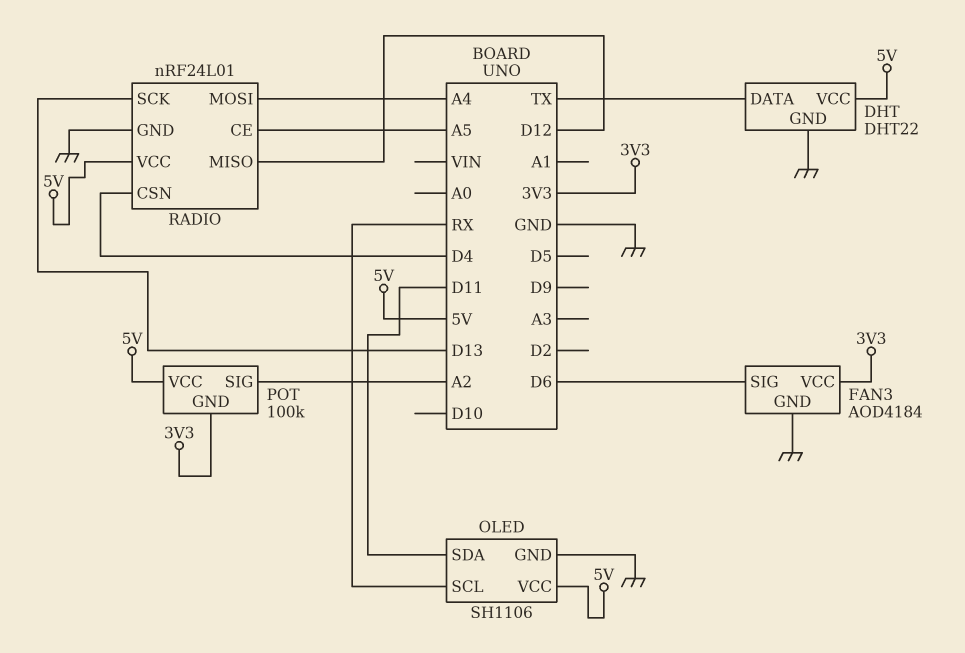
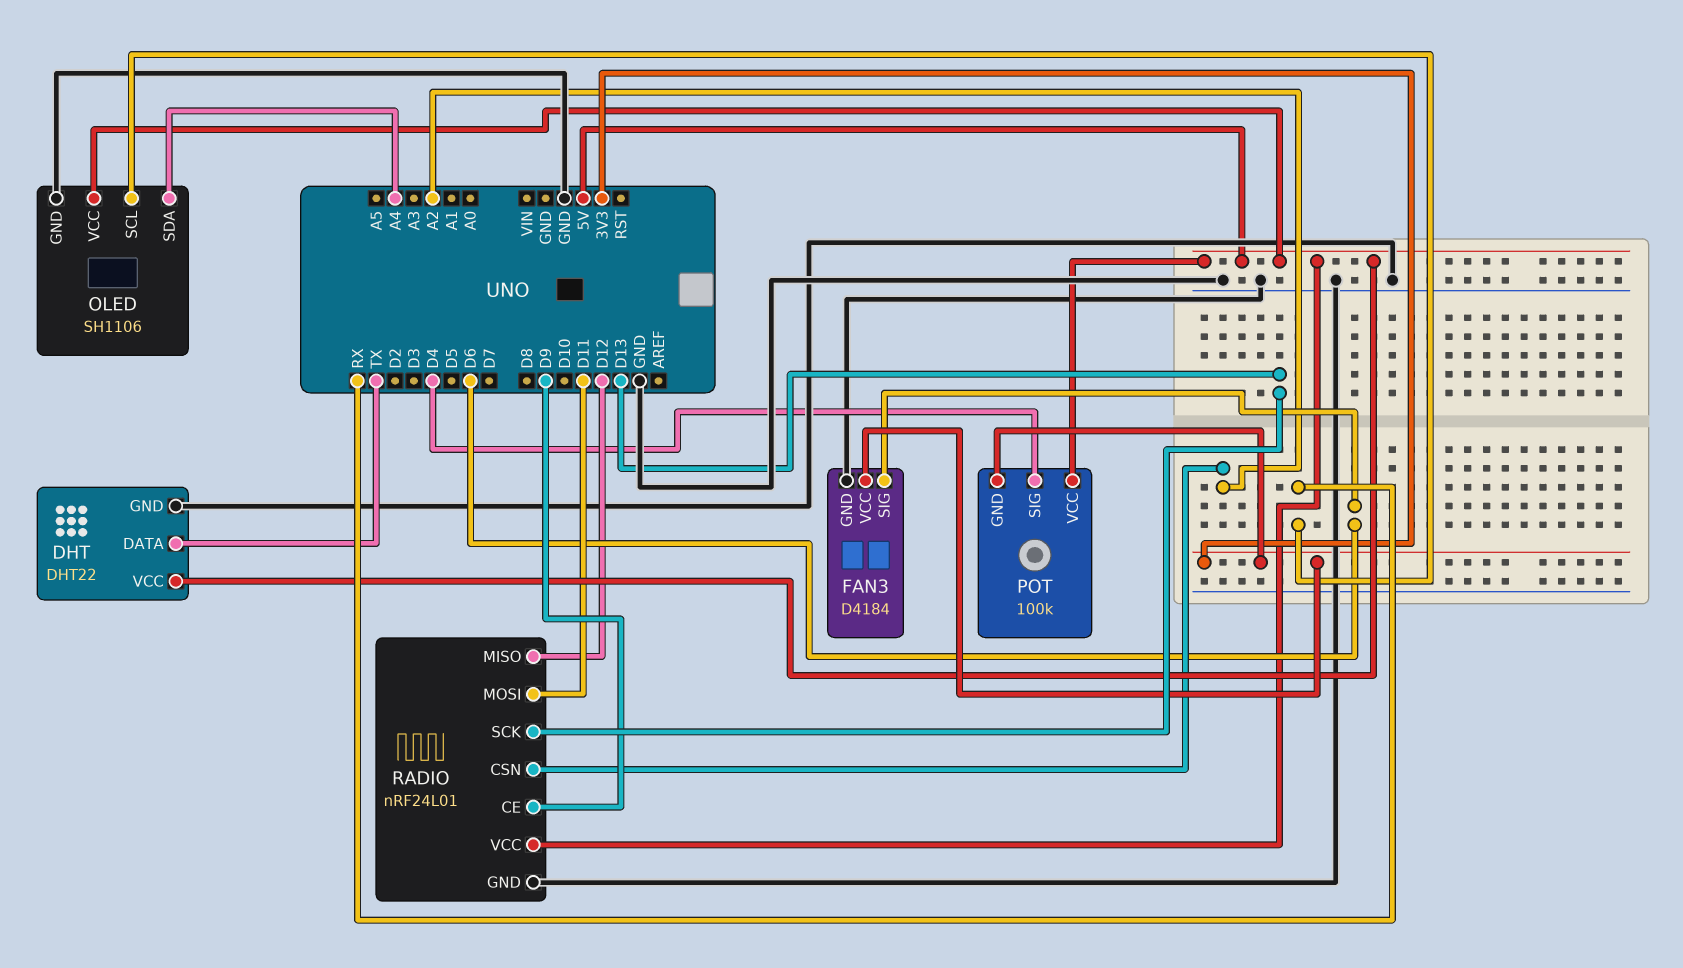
FAN3: AOD4184 -> D4184
OLED pin SDA: D11 -> A4
POT pin SIG: A2 -> D4
RADIO pin CE: A5 -> D9
RADIO pin CSN: D4 -> A2
RADIO pin MOSI: A4 -> D11

